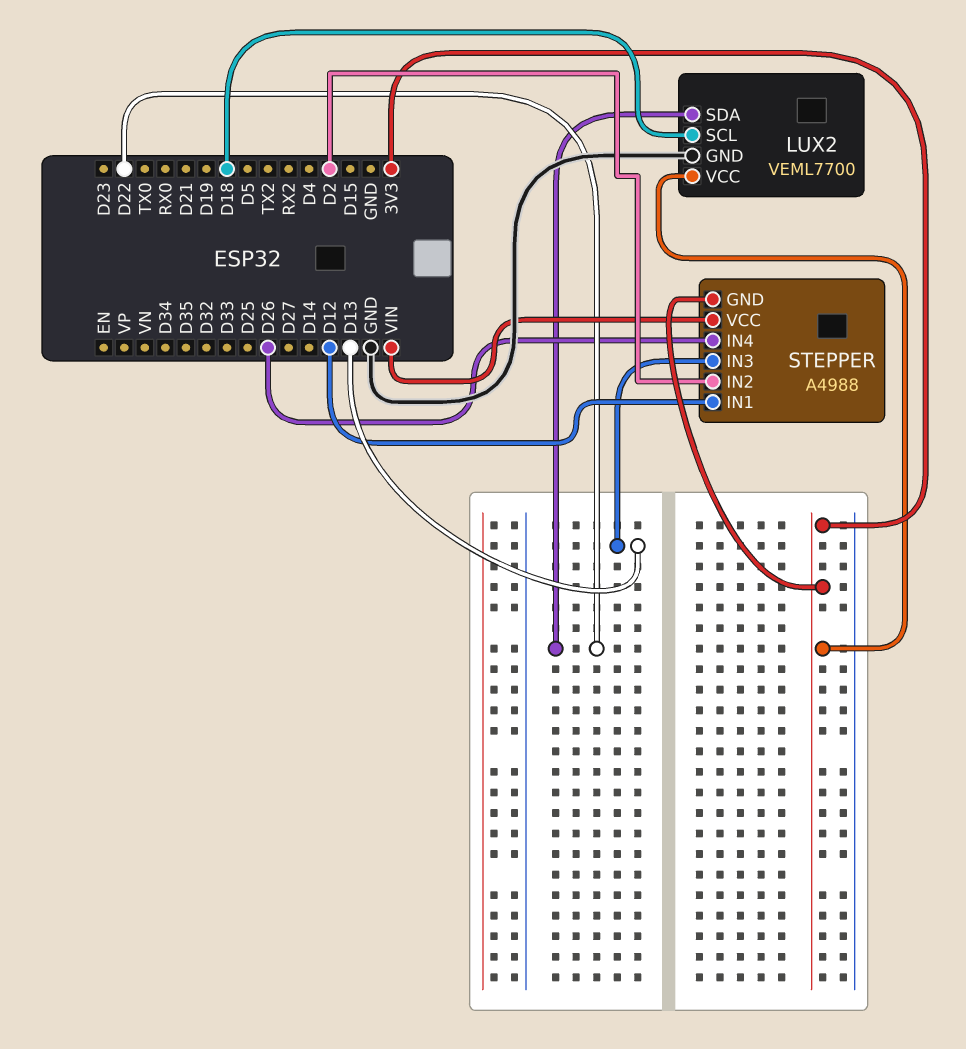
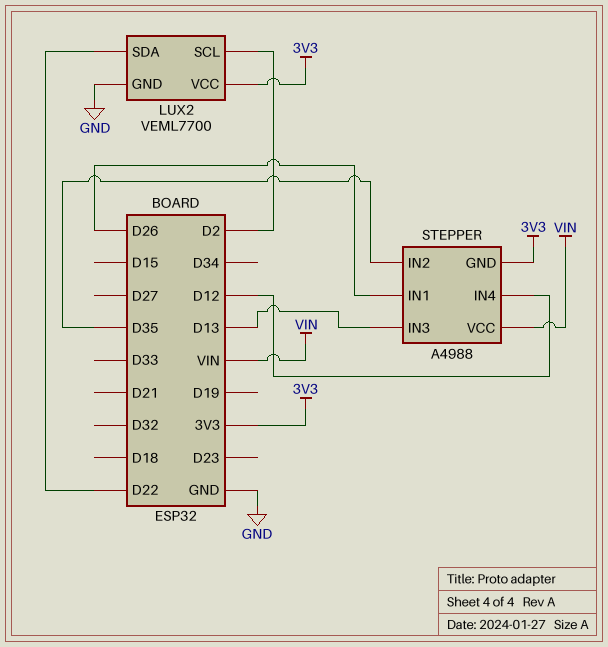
LUX2 pin SCL: D18 -> D2
STEPPER pin IN1: D12 -> D26
STEPPER pin IN2: D2 -> D35
STEPPER pin IN4: D26 -> D12

